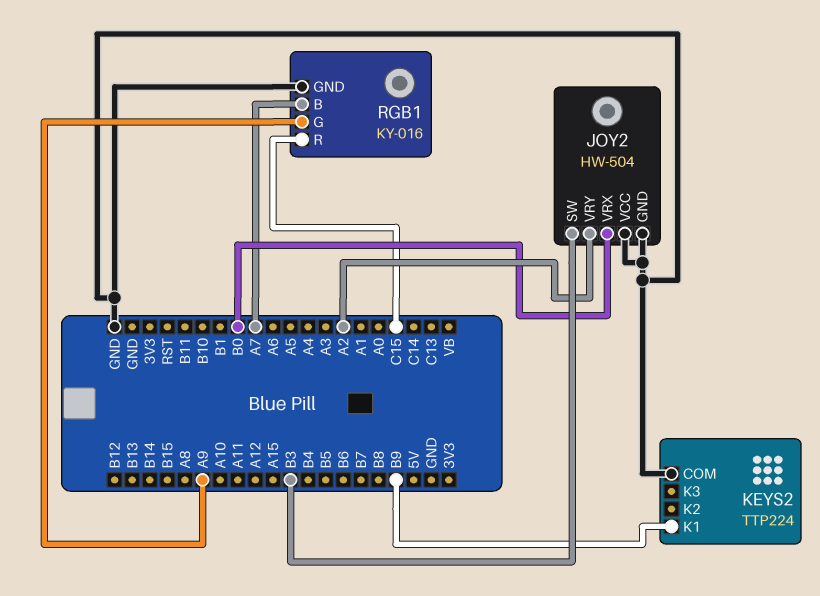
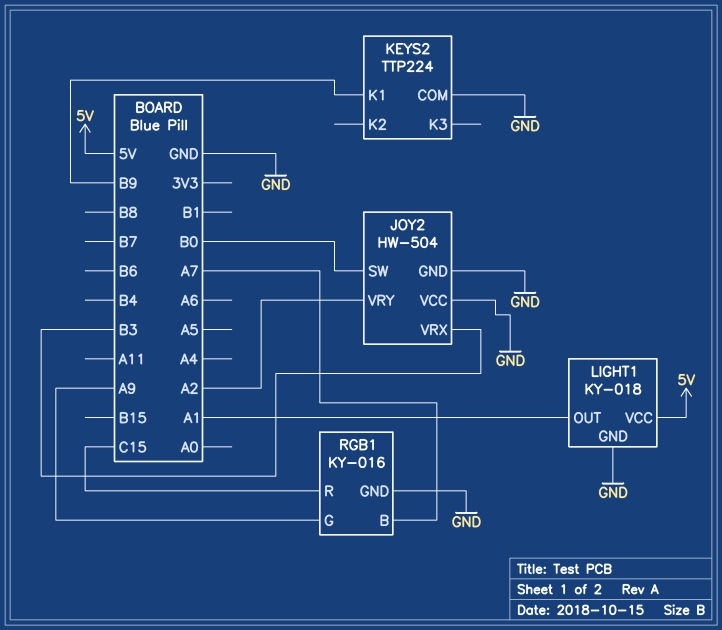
JOY2 pin SW: B3 -> B0
JOY2 pin VRX: B0 -> B3
LIGHT1: none -> KY-018
LIGHT1 pin GND: none -> GND
LIGHT1 pin OUT: none -> A1
LIGHT1 pin VCC: none -> 5V

